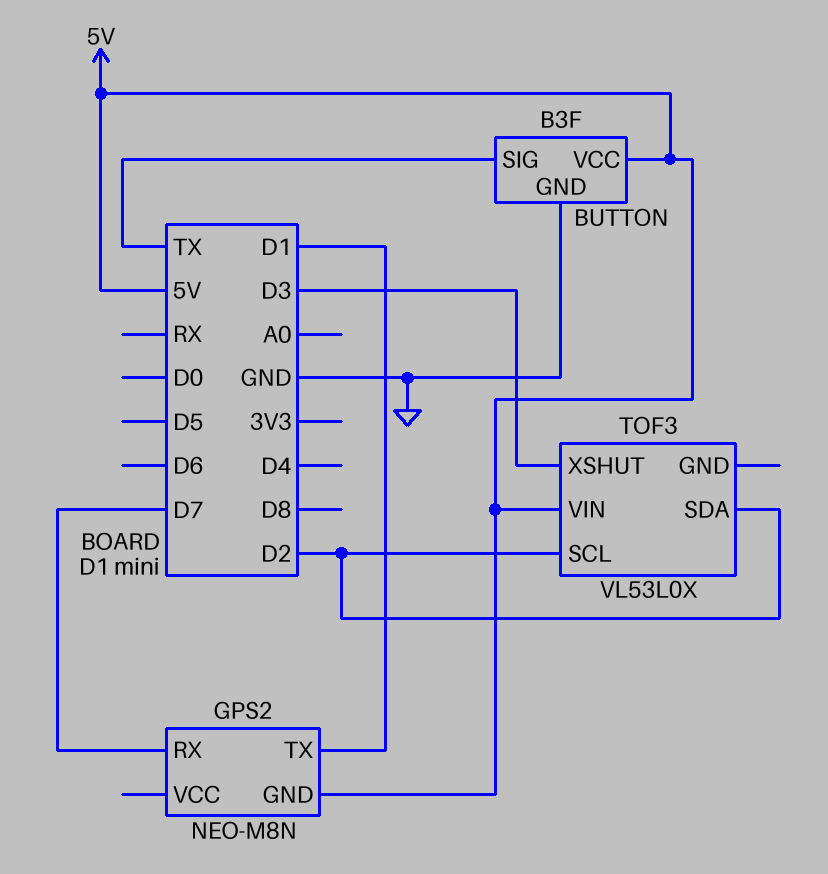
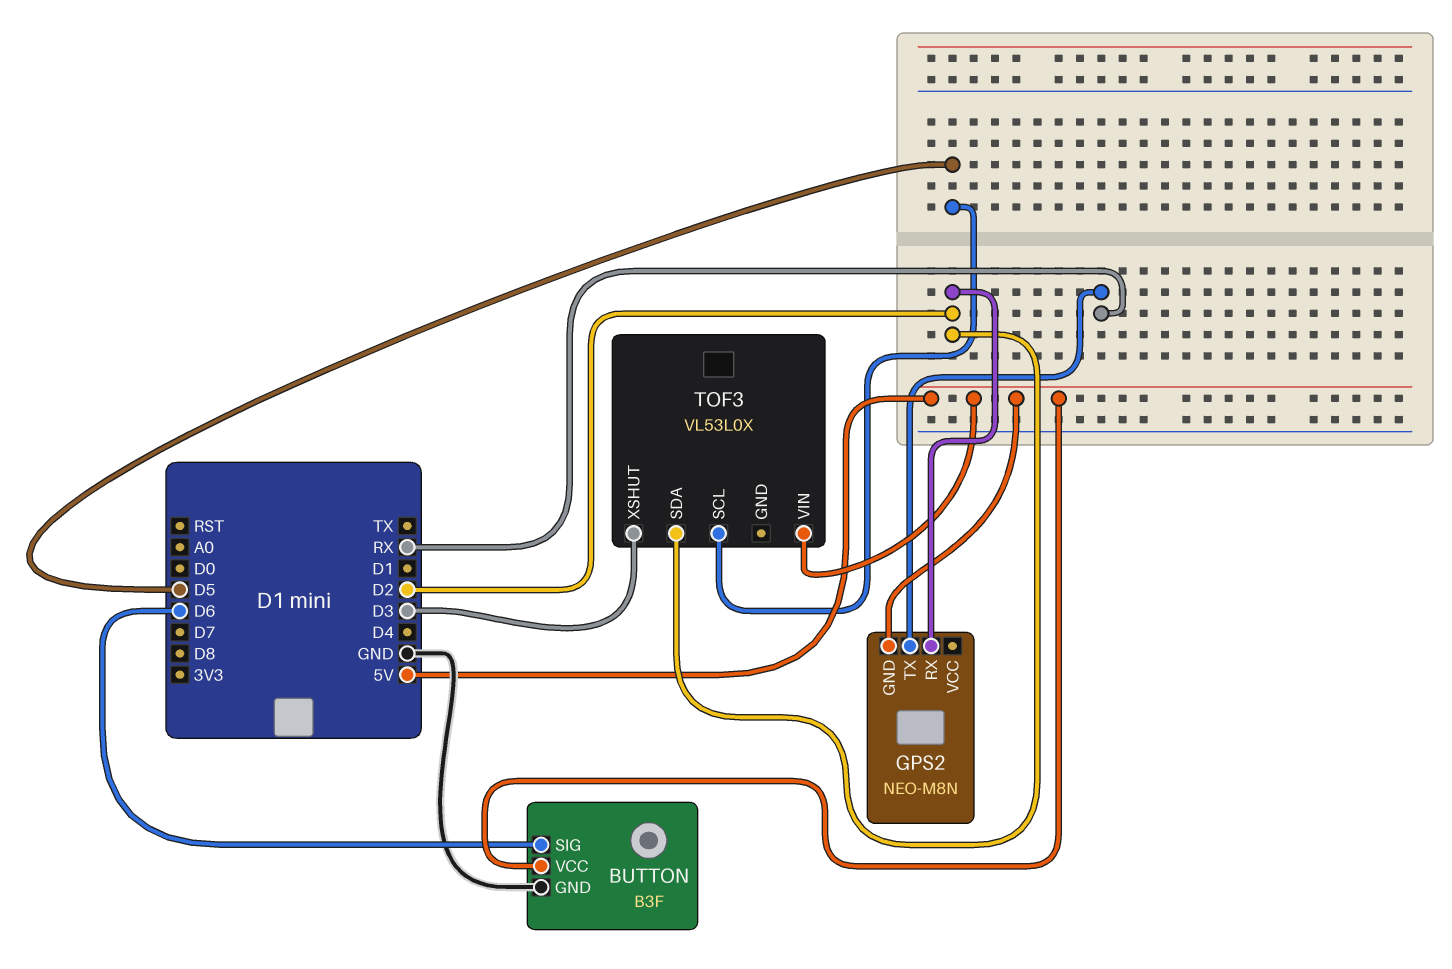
BUTTON pin SIG: TX -> D6
GPS2 pin RX: D7 -> D2
GPS2 pin TX: D1 -> RX
TOF3 pin SCL: D2 -> D5

